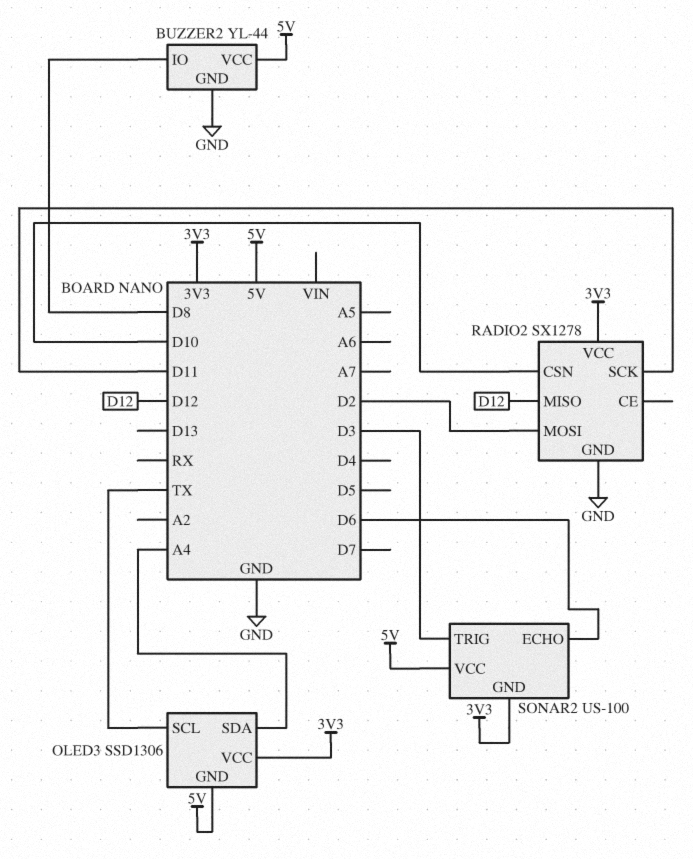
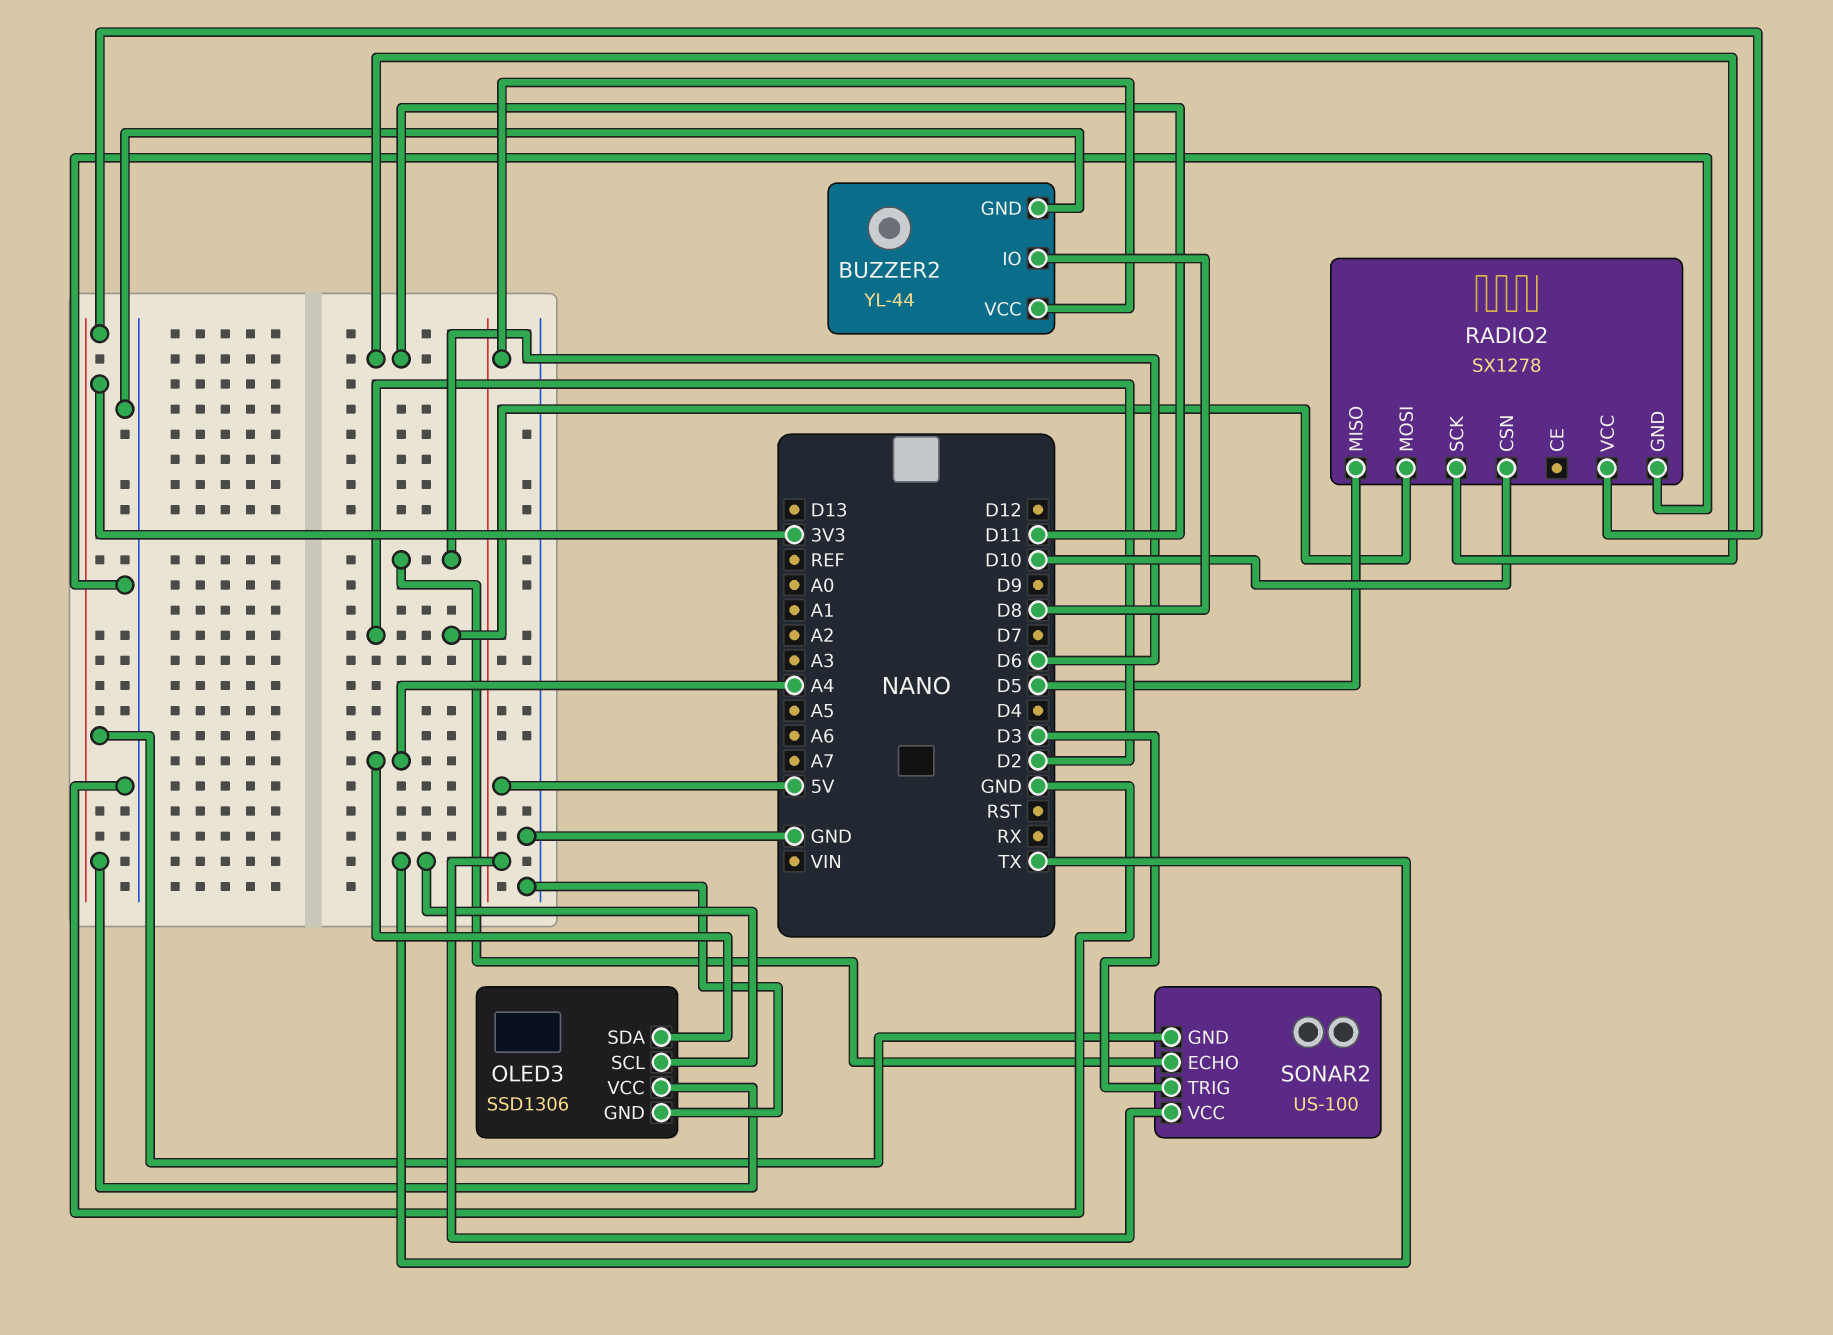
OLED3 pin GND: 5V -> GND
RADIO2 pin MISO: D12 -> D5

